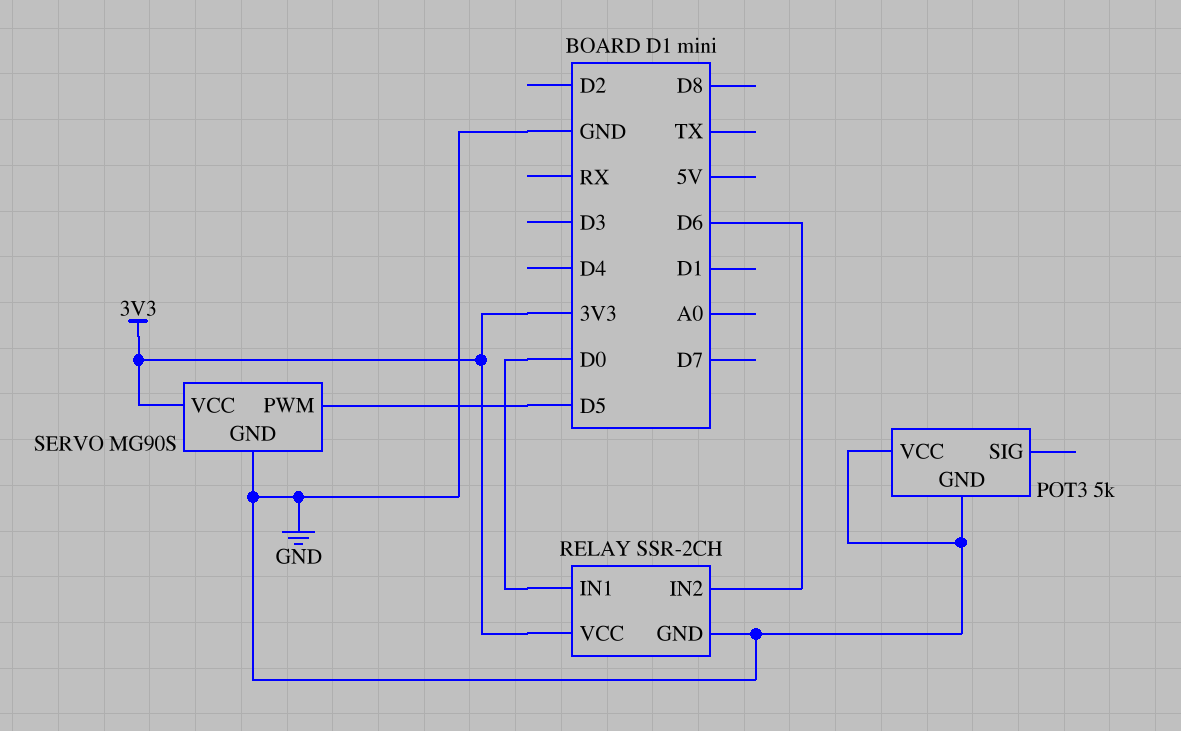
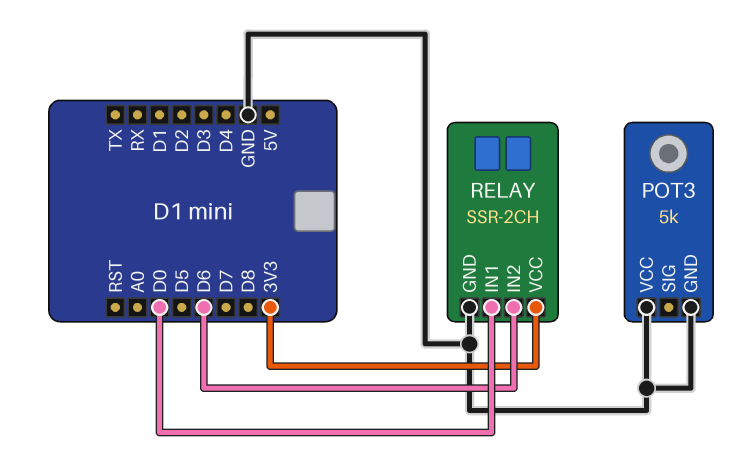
SERVO: MG90S -> none
SERVO pin GND: GND -> none
SERVO pin PWM: D5 -> none
SERVO pin VCC: 3V3 -> none

